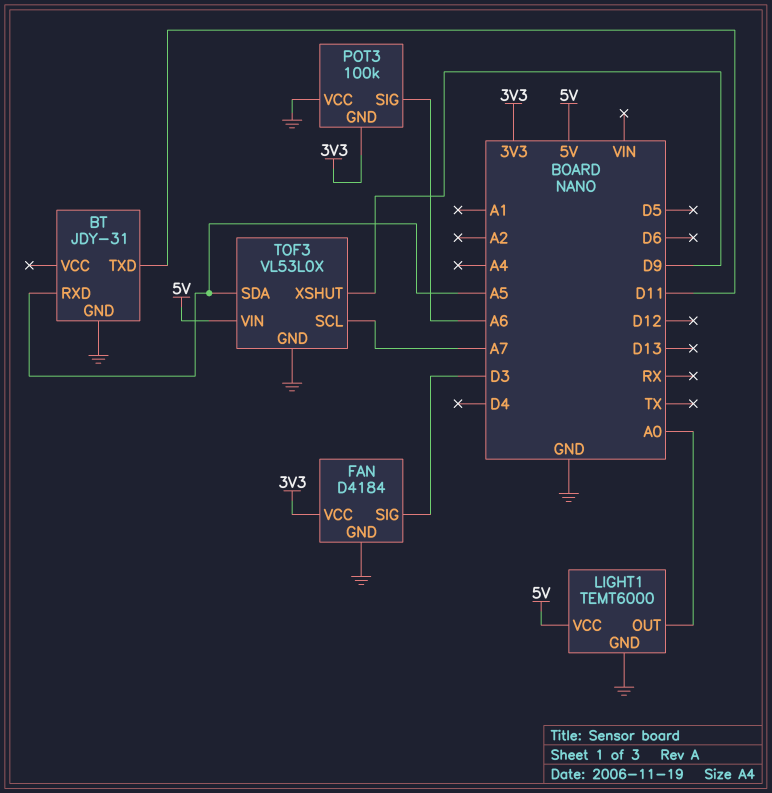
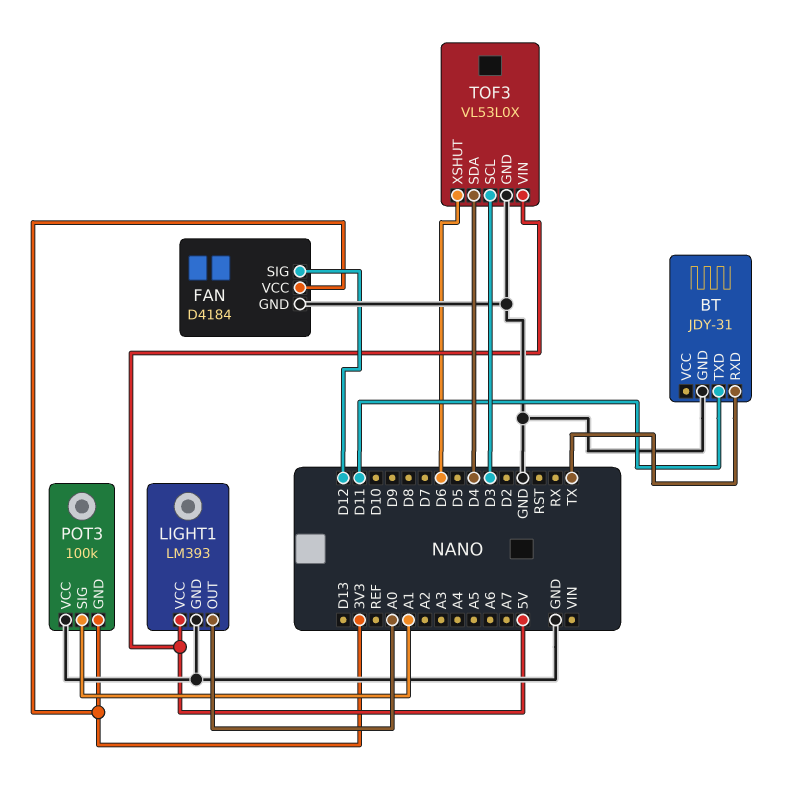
BT pin RXD: A5 -> TX
FAN pin SIG: D3 -> D12
LIGHT1: TEMT6000 -> LM393
POT3 pin SIG: A6 -> A1
TOF3 pin SCL: A7 -> D3
TOF3 pin SDA: A5 -> D4
TOF3 pin XSHUT: D9 -> D6

